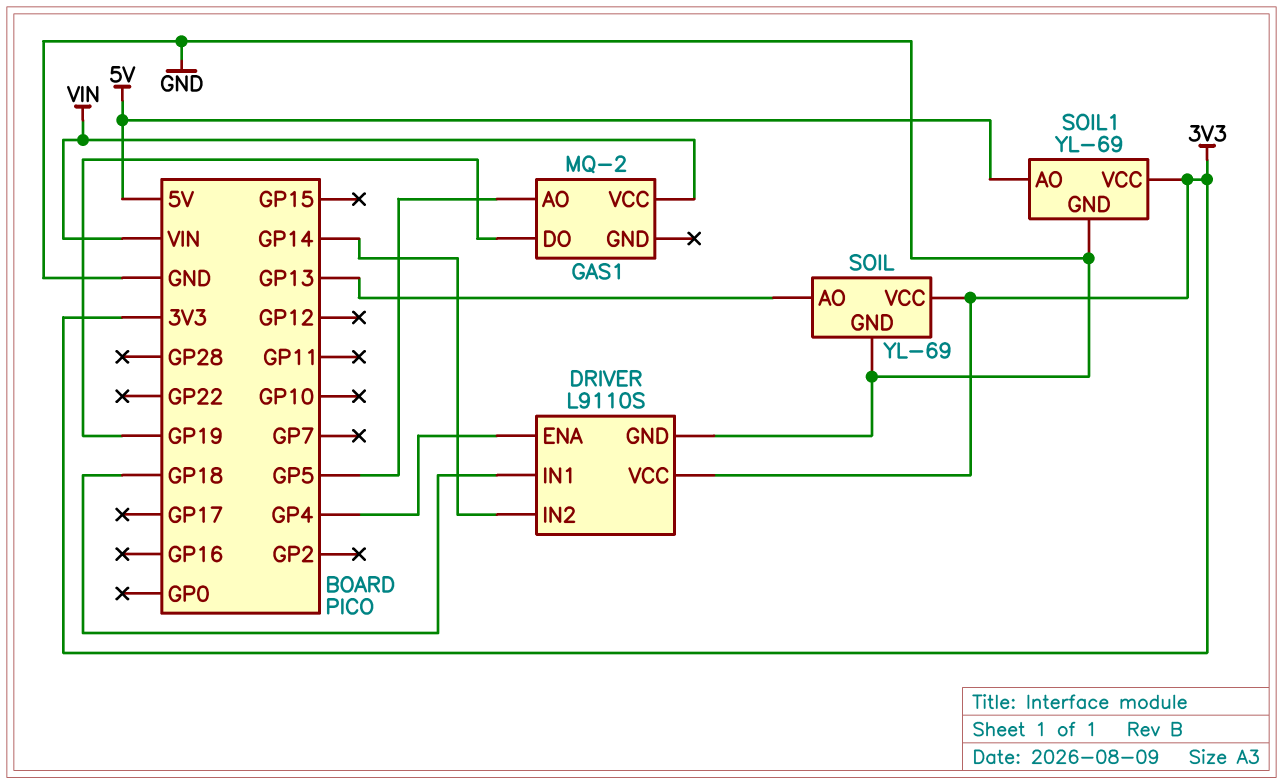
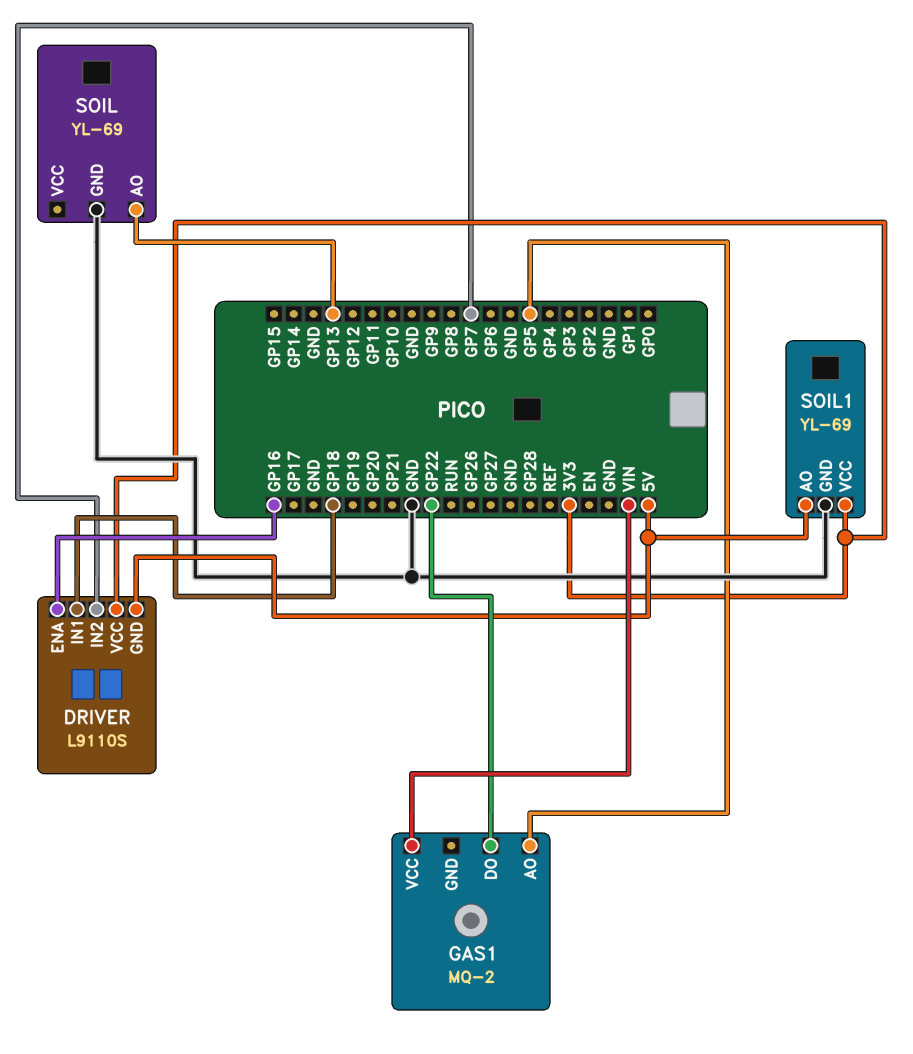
DRIVER pin ENA: GP4 -> GP16
DRIVER pin GND: GND -> 5V
DRIVER pin IN2: GP14 -> GP7
GAS1 pin DO: GP19 -> GP22
SOIL pin VCC: 3V3 -> none

